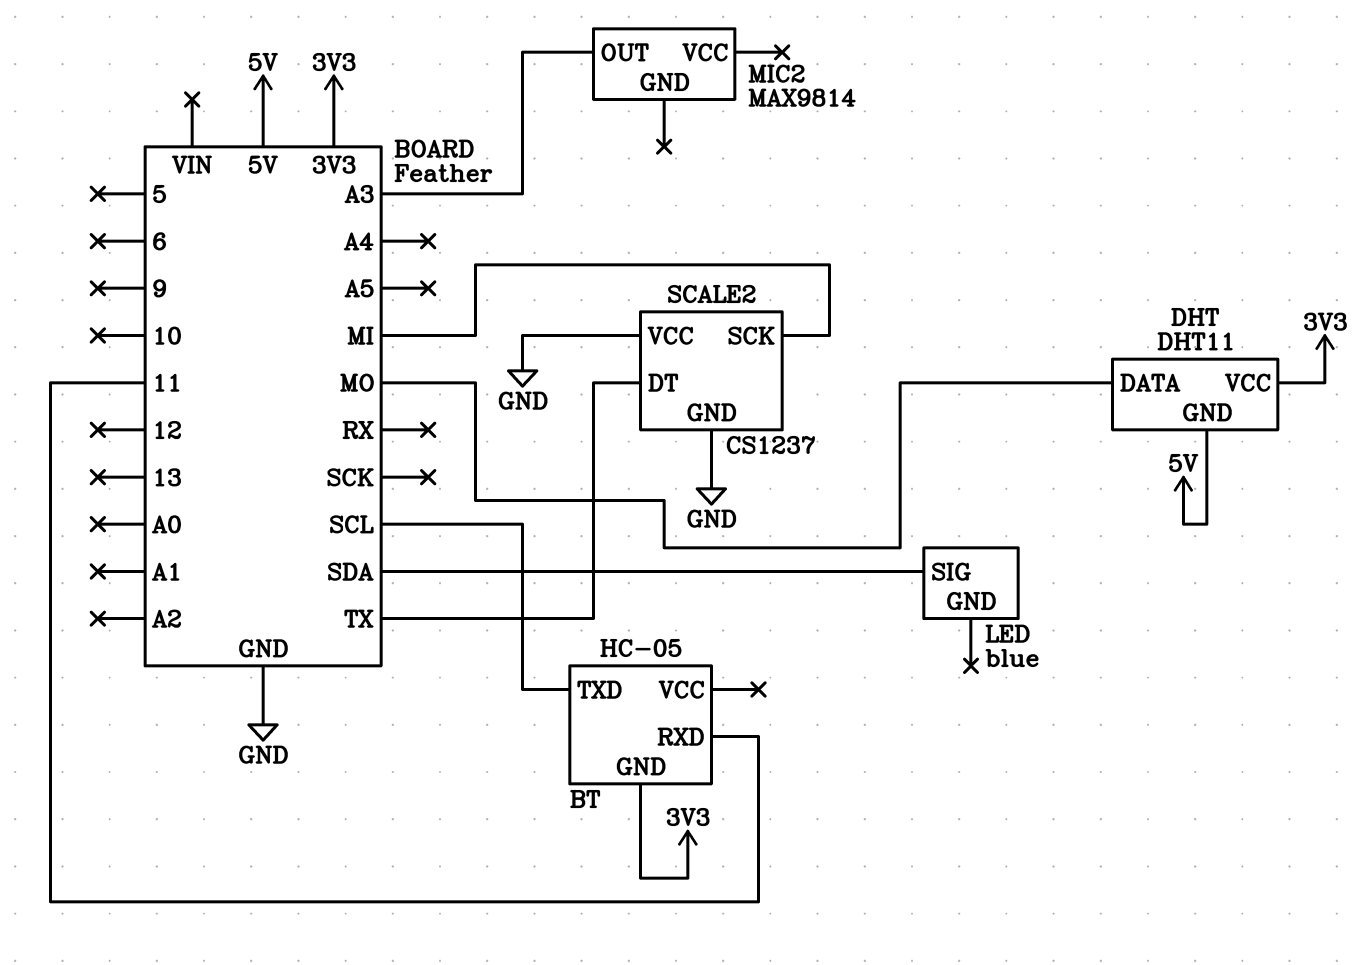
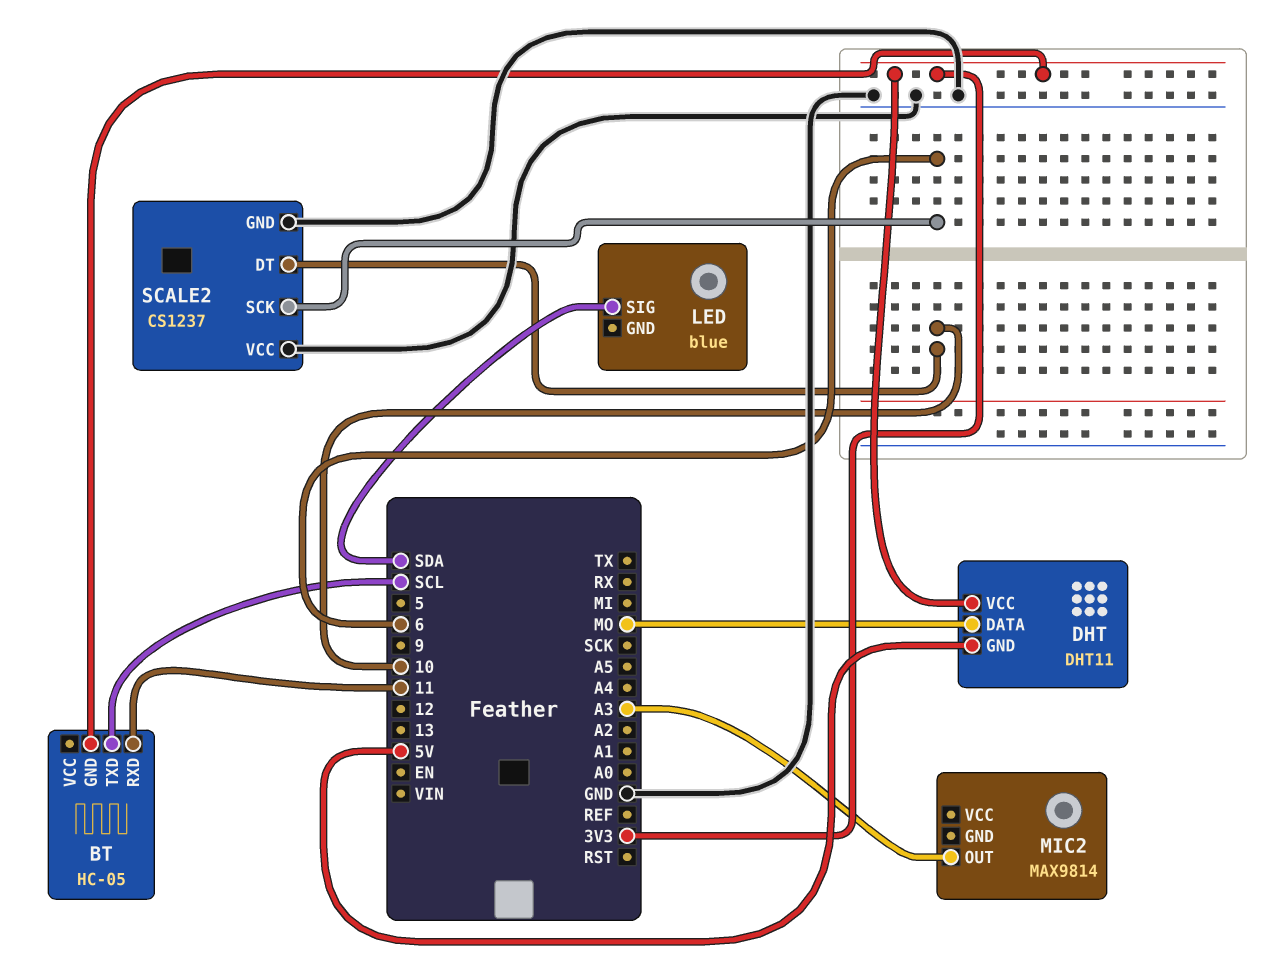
SCALE2 pin DT: TX -> 10
SCALE2 pin SCK: MI -> 6

